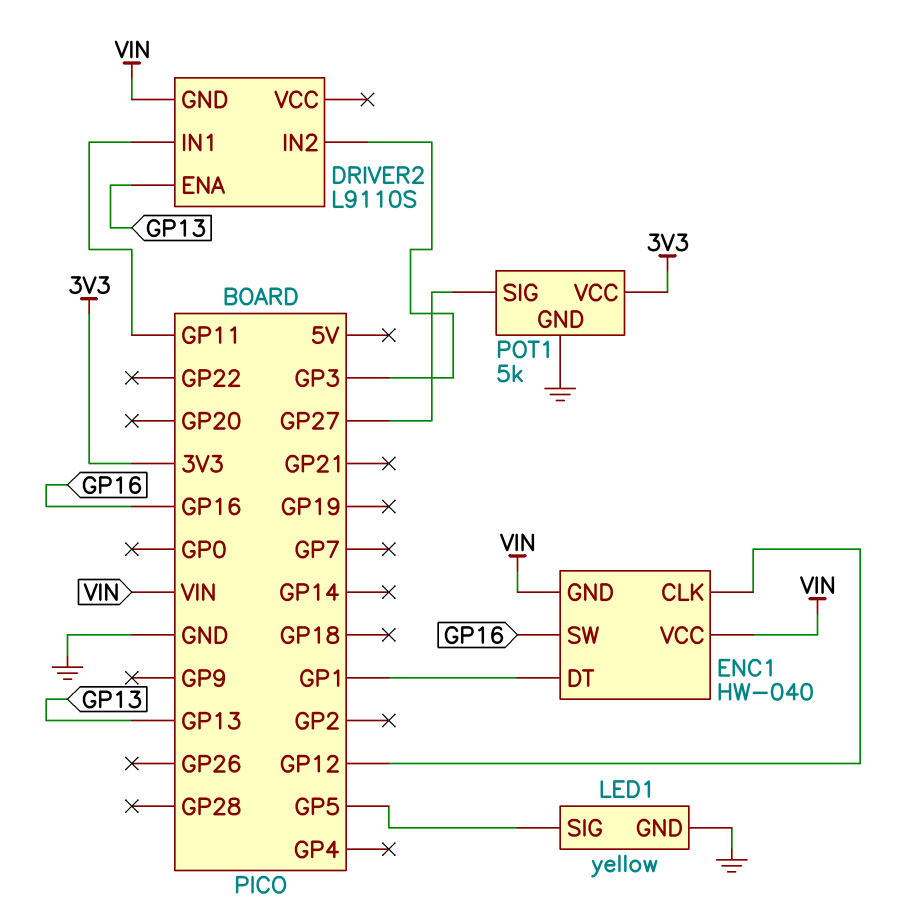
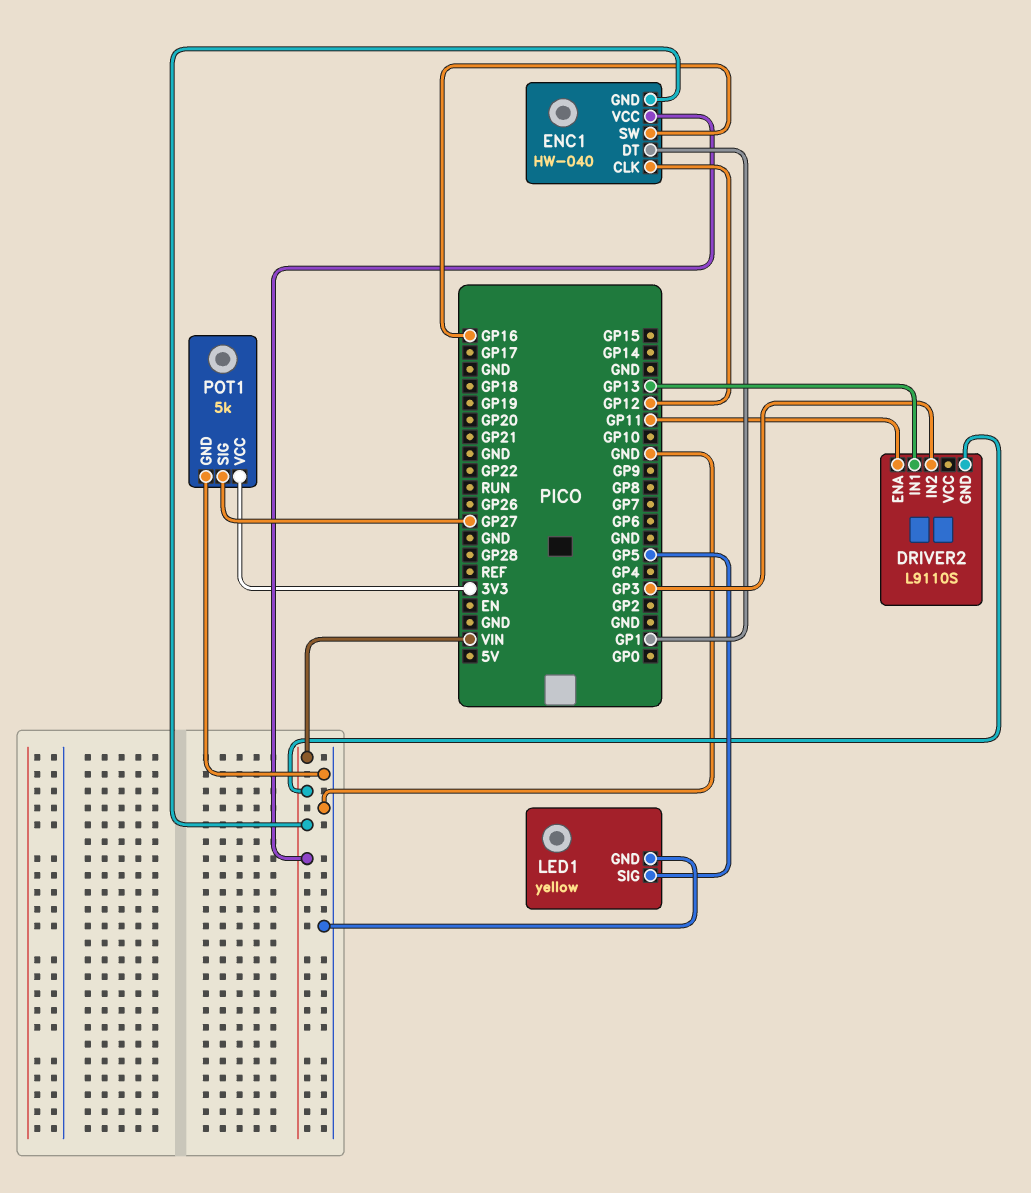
DRIVER2 pin ENA: GP13 -> GP11
DRIVER2 pin IN1: GP11 -> GP13

